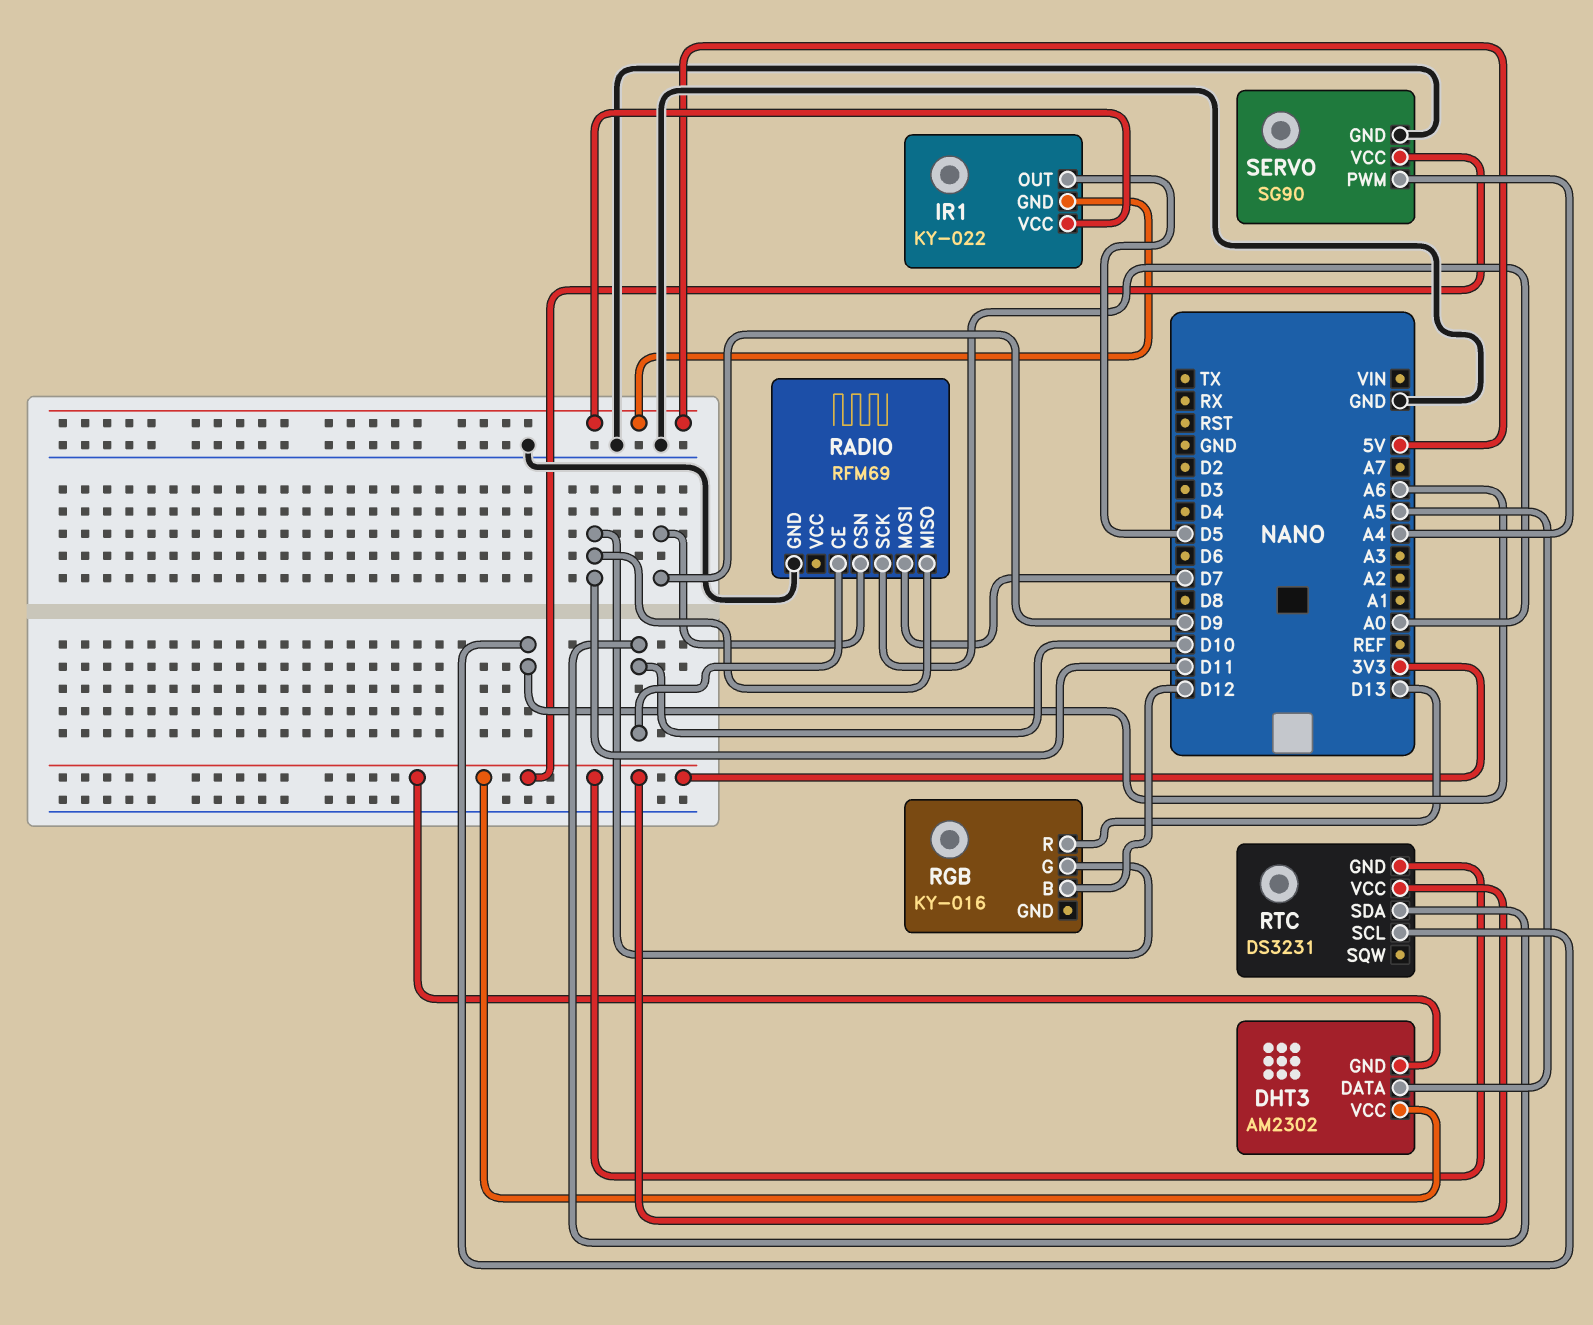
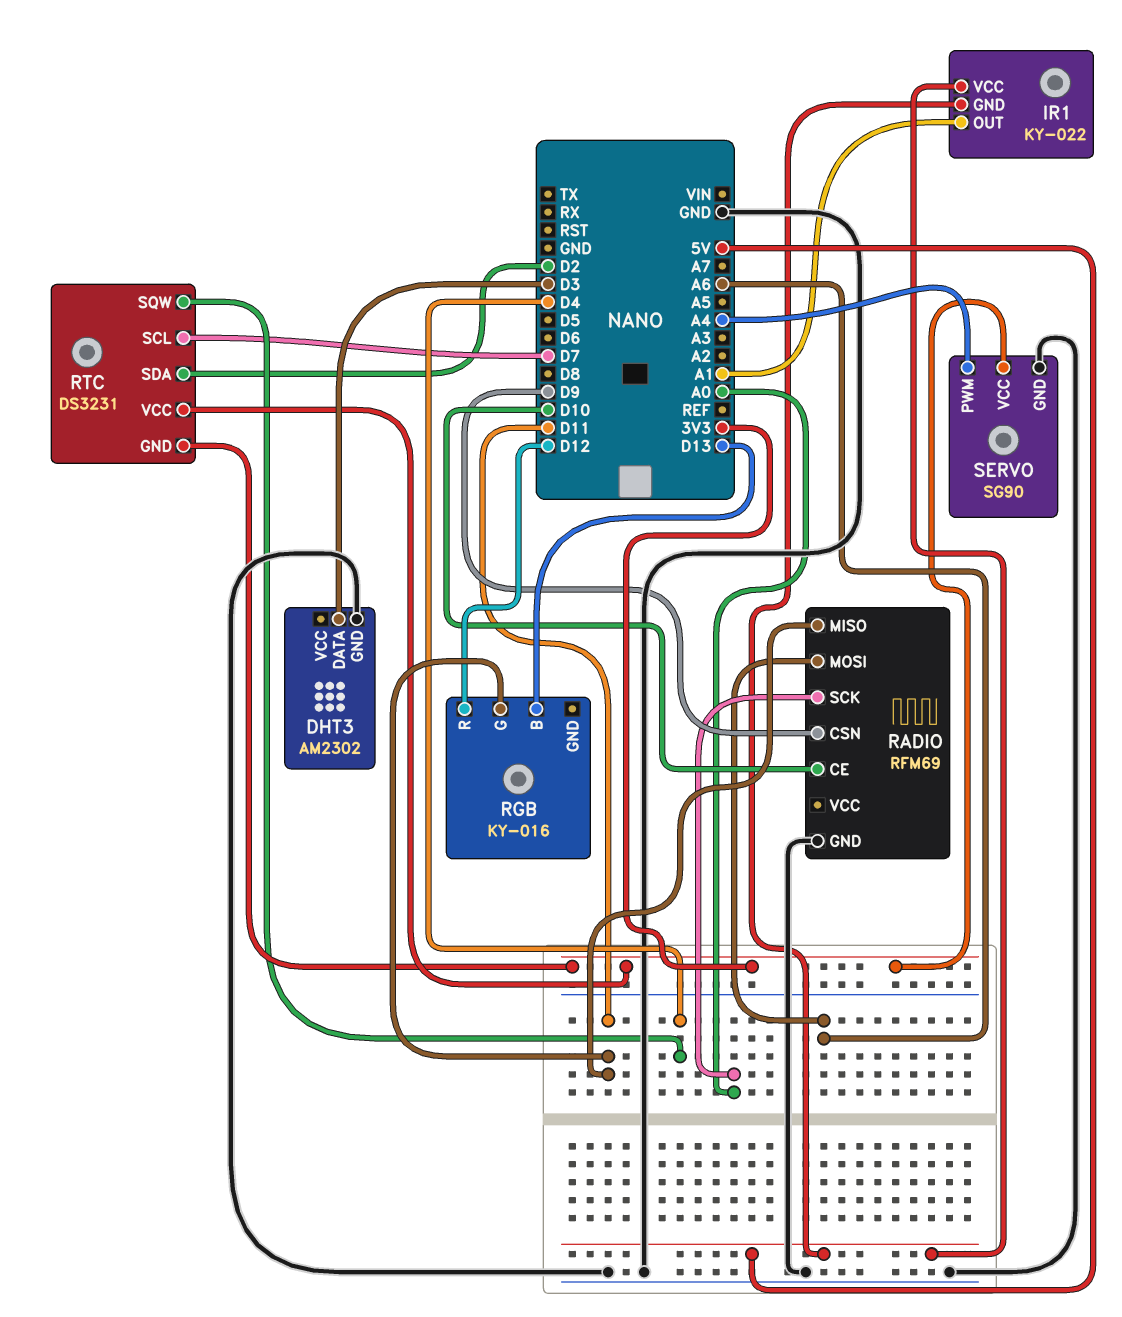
DHT3 pin DATA: A5 -> D3
DHT3 pin GND: 3V3 -> GND
DHT3 pin VCC: 3V3 -> none
IR1 pin OUT: D5 -> A1
RADIO pin MOSI: D7 -> A6
RGB pin B: D12 -> D13
RGB pin R: D13 -> D12
RTC pin SCL: A6 -> D7
RTC pin SDA: D10 -> D2
RTC pin SQW: none -> D4

